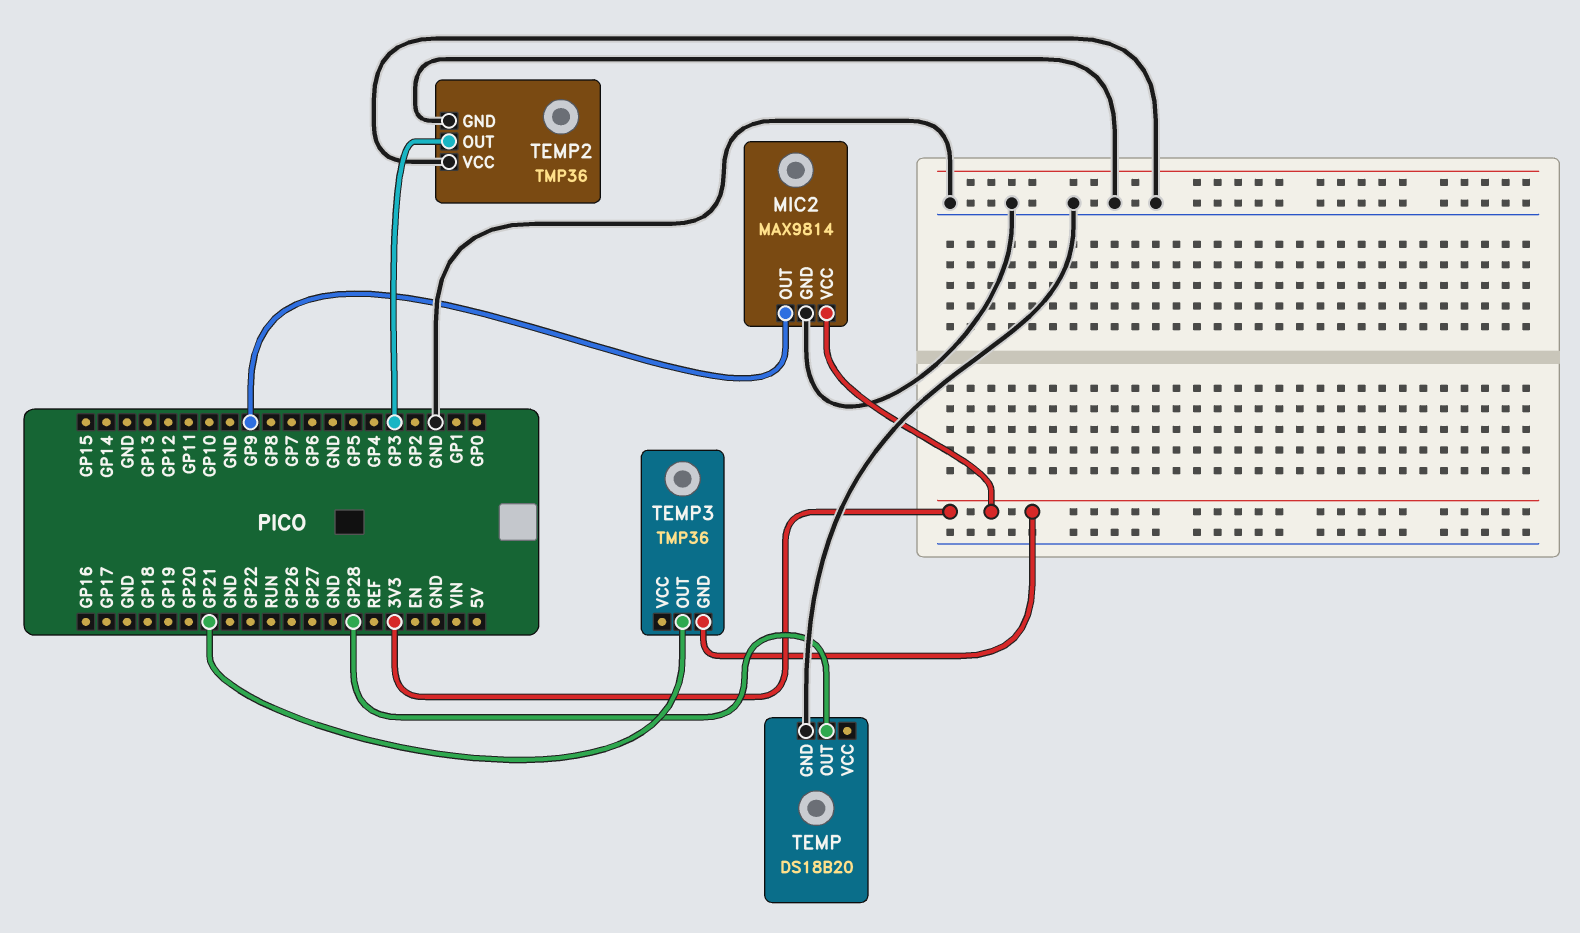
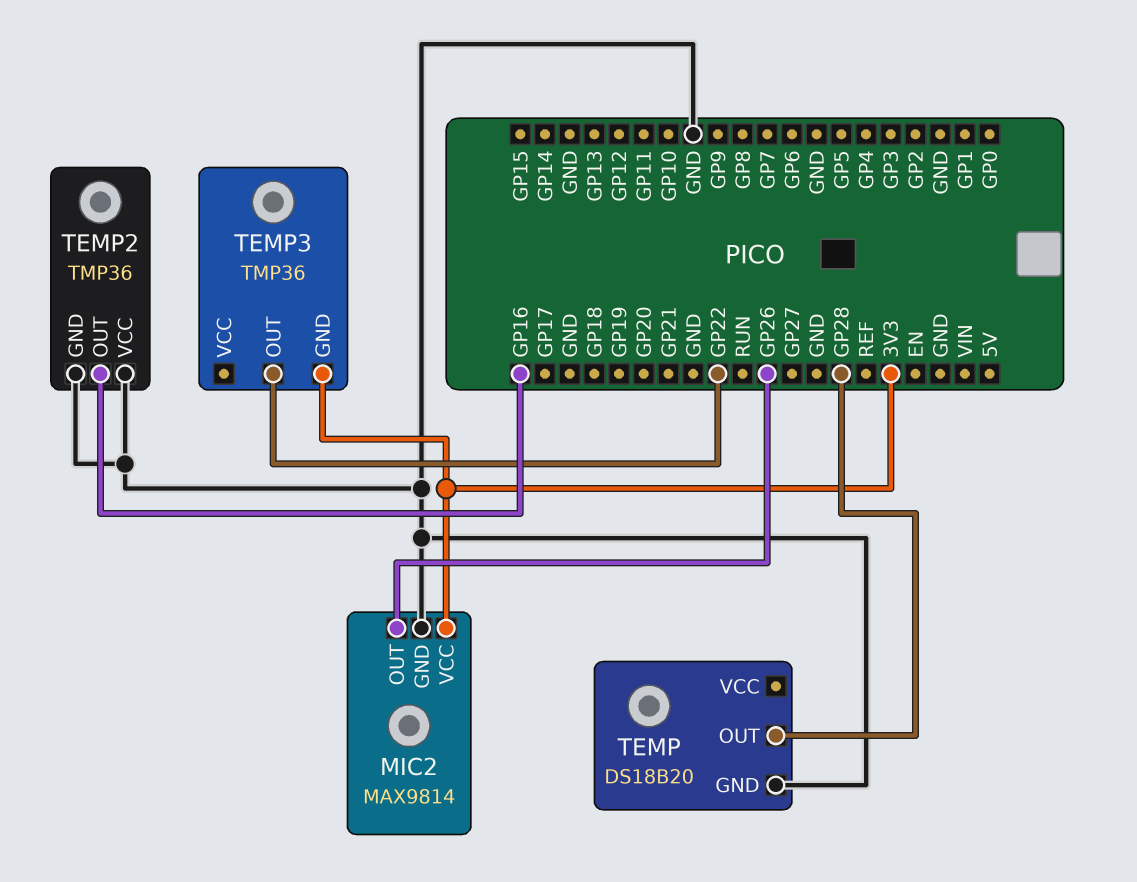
MIC2 pin OUT: GP9 -> GP26
TEMP2 pin OUT: GP3 -> GP16
TEMP3 pin OUT: GP21 -> GP22

